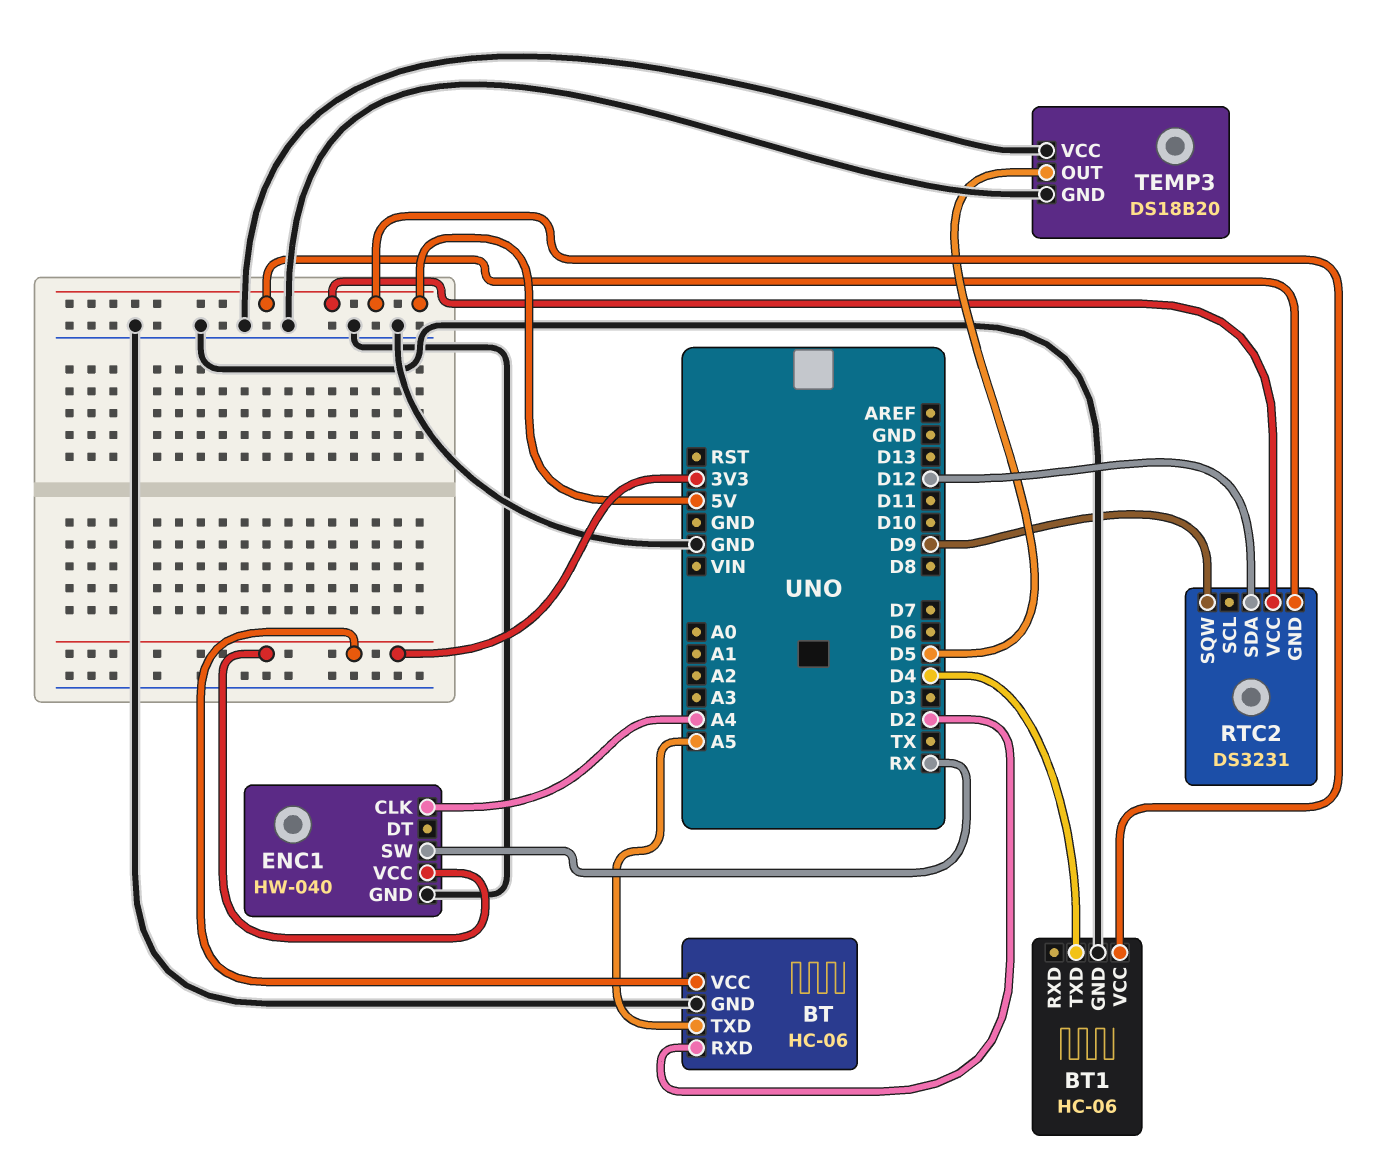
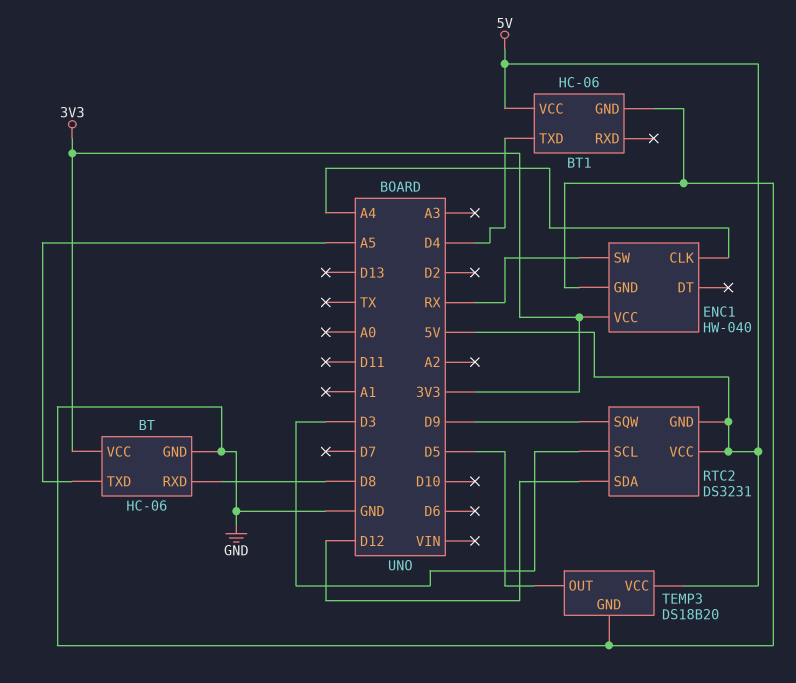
BT pin RXD: D2 -> D8
RTC2 pin SCL: none -> D3
TEMP3 pin VCC: GND -> 5V

